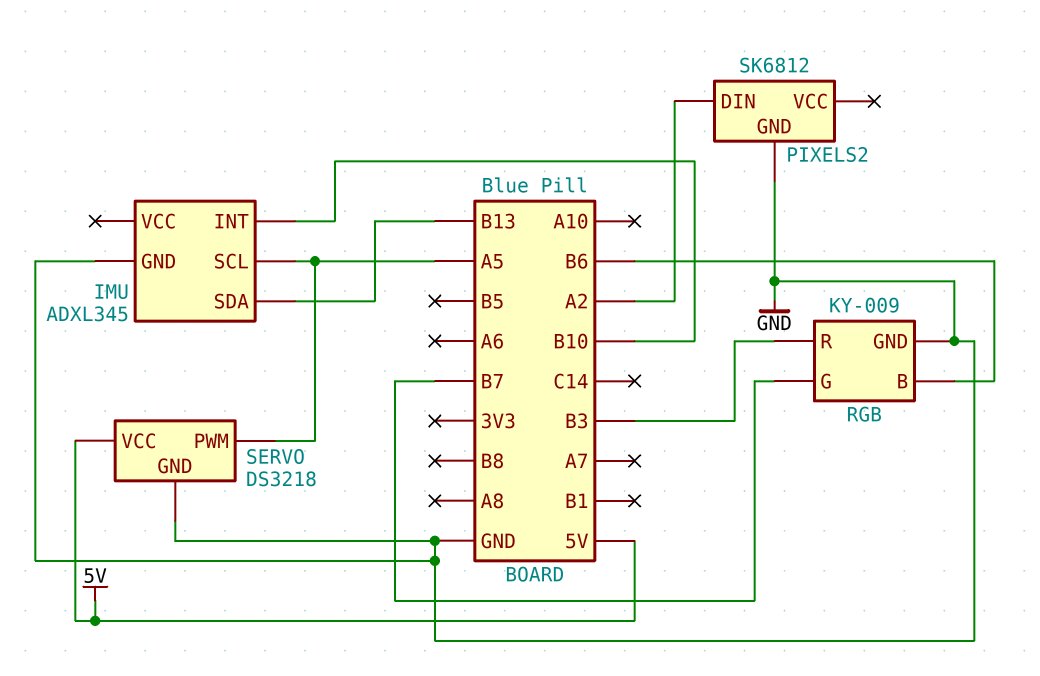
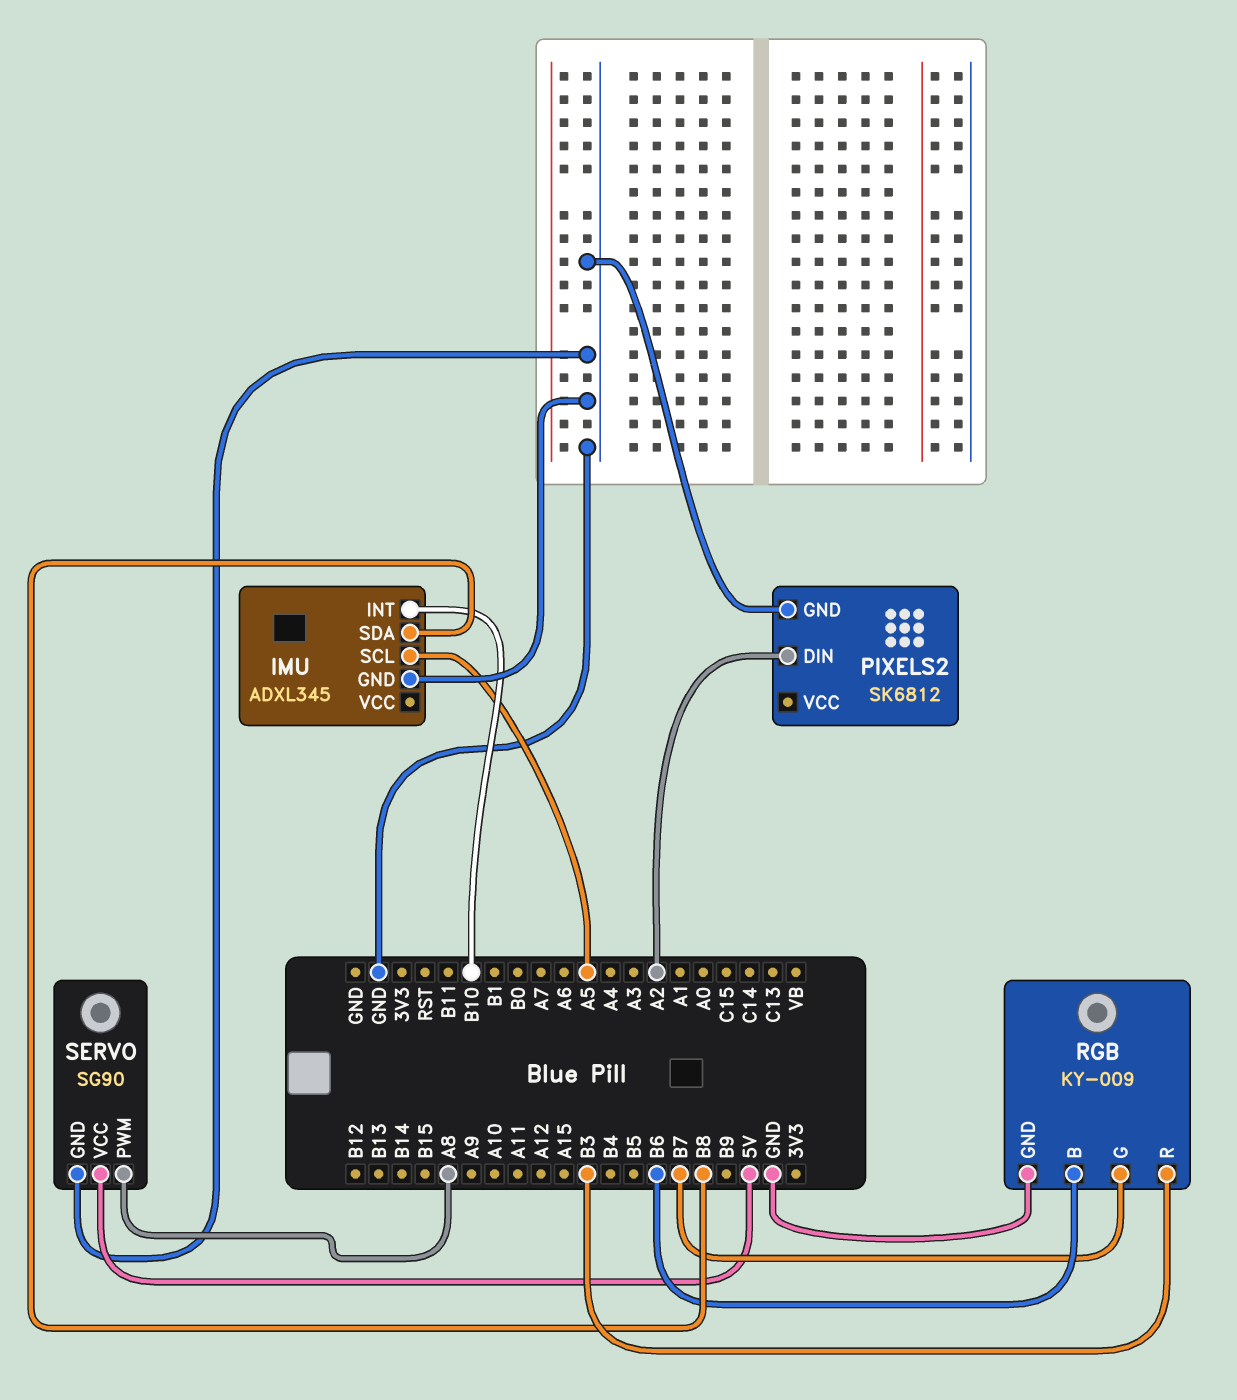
IMU pin SDA: B13 -> B8
SERVO: DS3218 -> SG90
SERVO pin PWM: A5 -> A8

